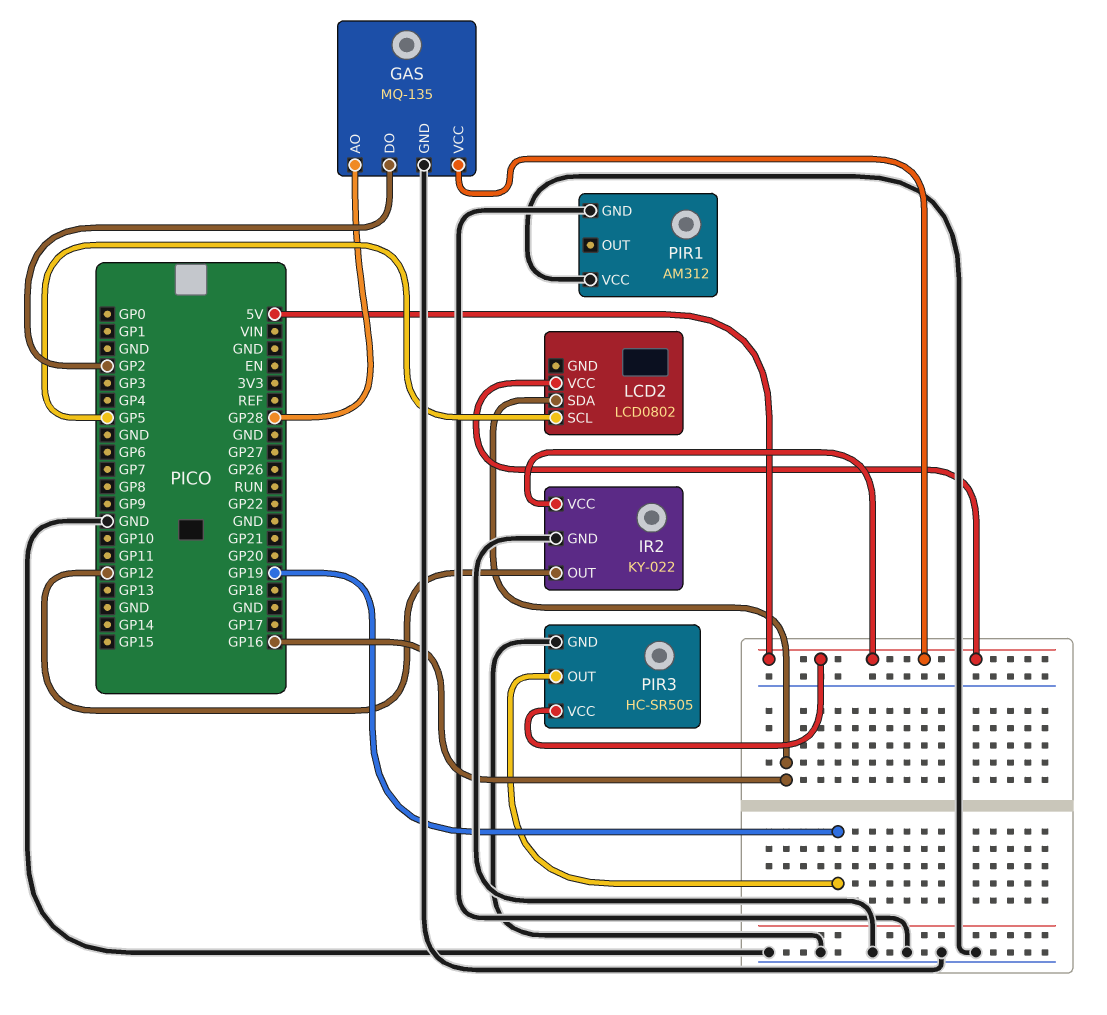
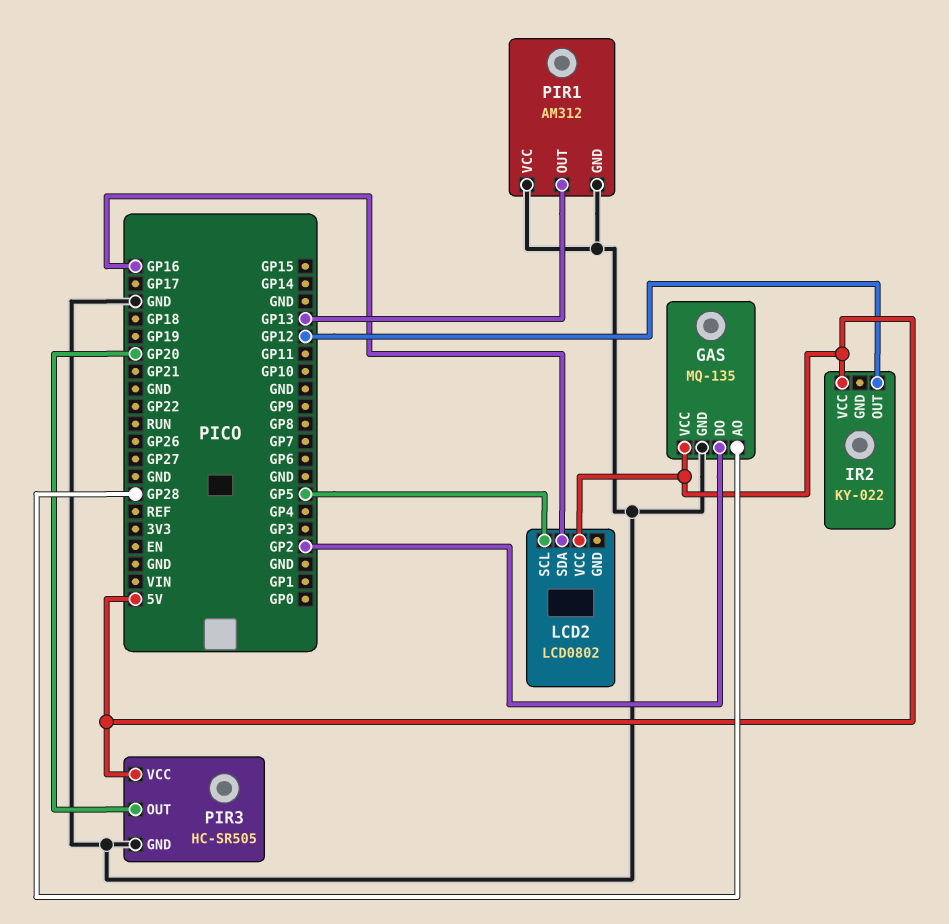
IR2 pin GND: GND -> none
PIR1 pin OUT: none -> GP13
PIR3 pin OUT: GP19 -> GP20

